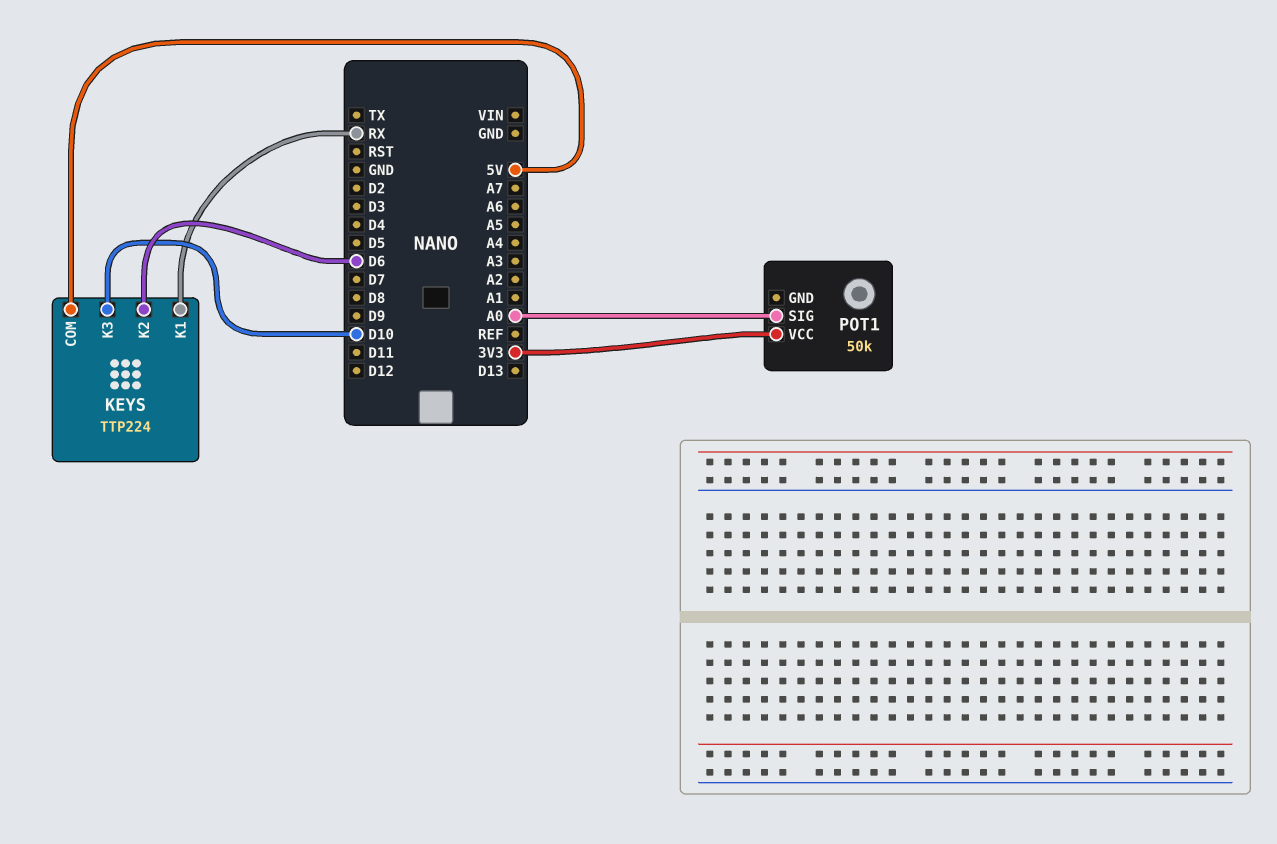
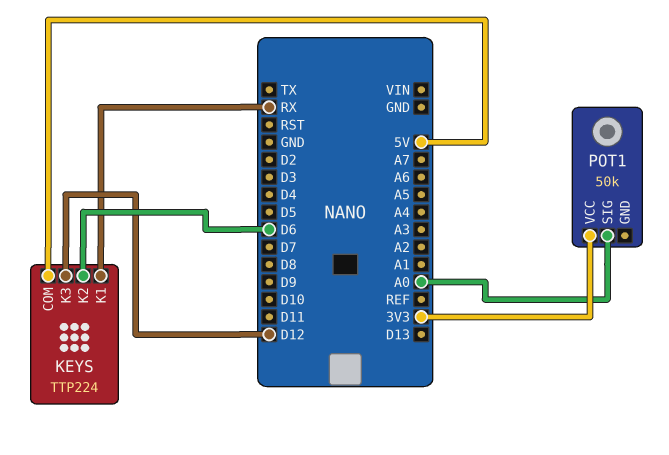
KEYS pin K3: D10 -> D12

